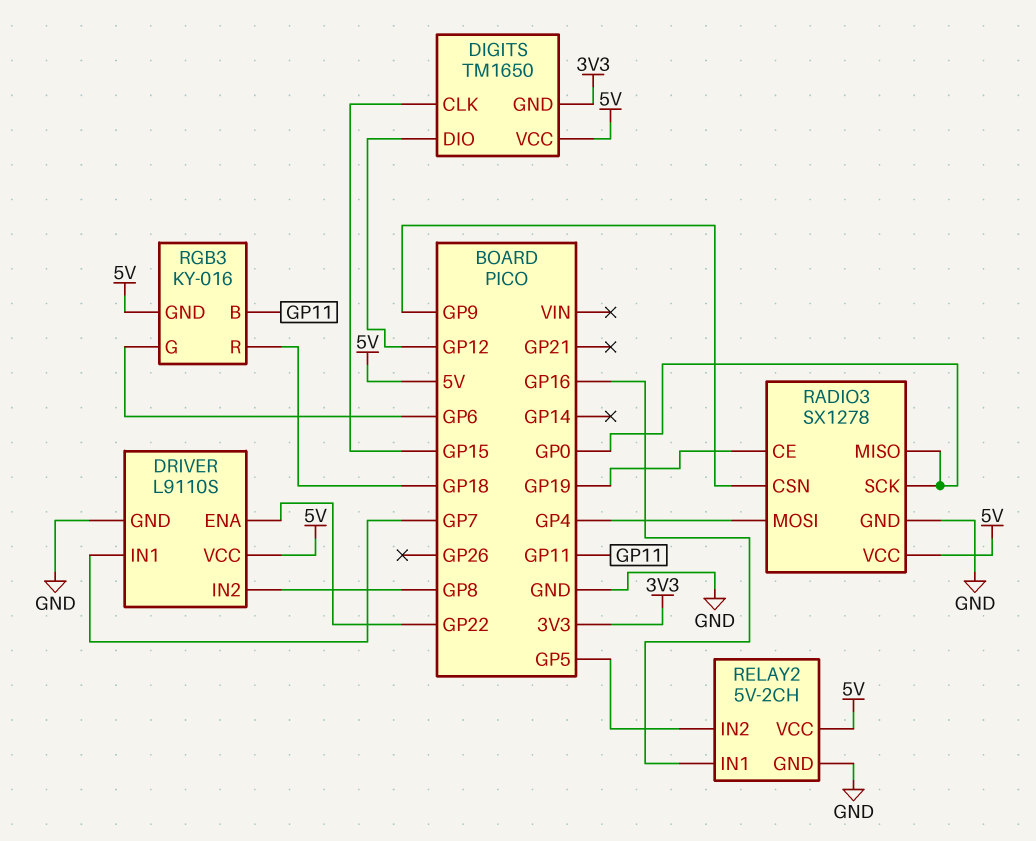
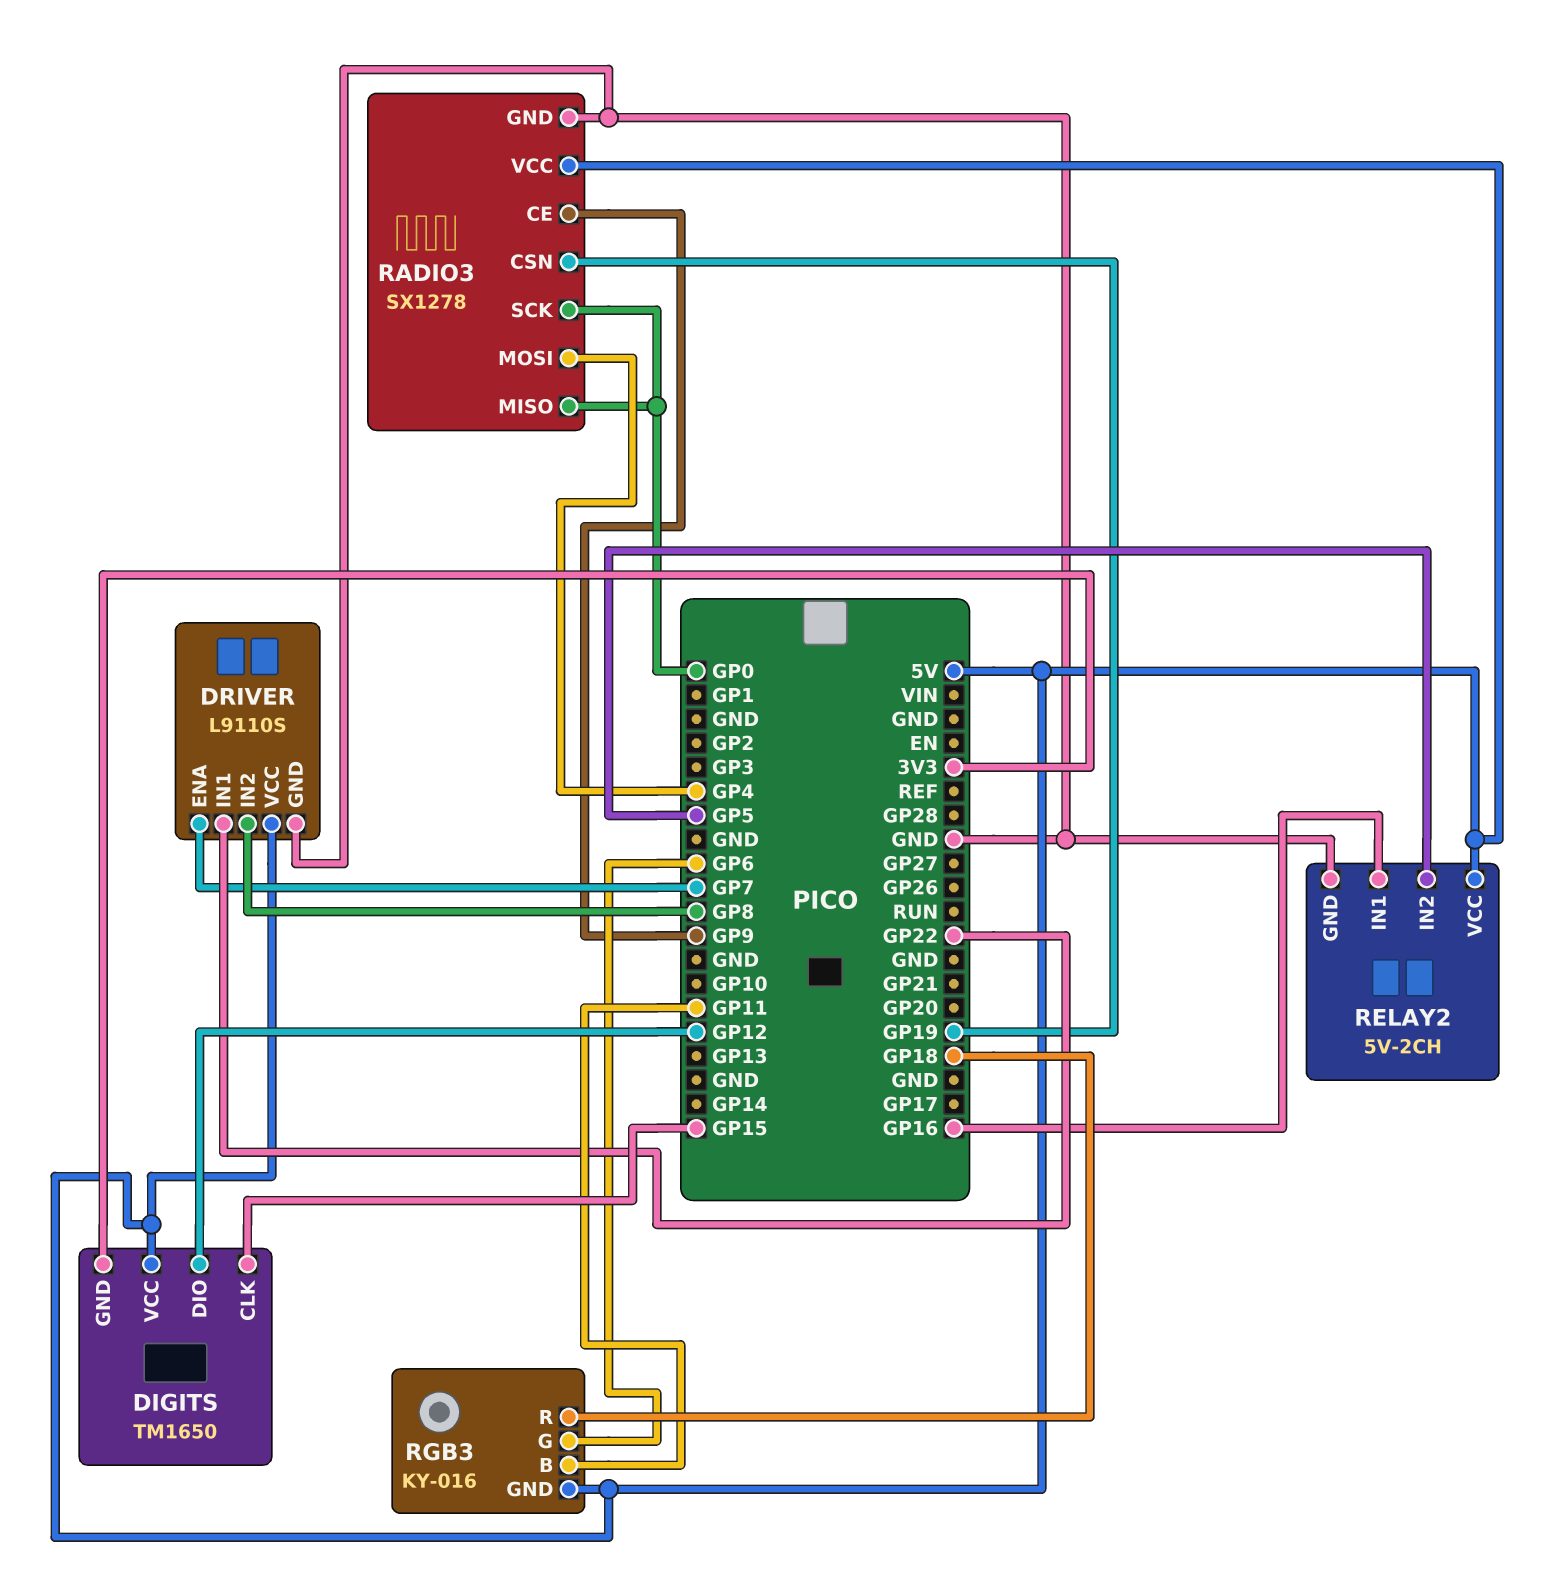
DRIVER pin ENA: GP22 -> GP7
DRIVER pin IN1: GP7 -> GP22
RADIO3 pin CE: GP19 -> GP9
RADIO3 pin CSN: GP9 -> GP19

